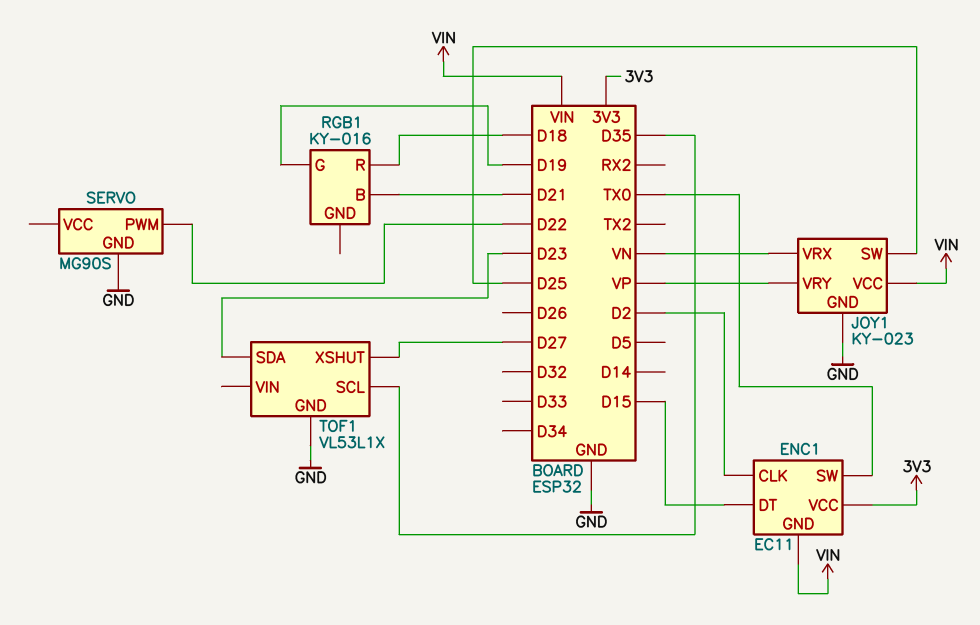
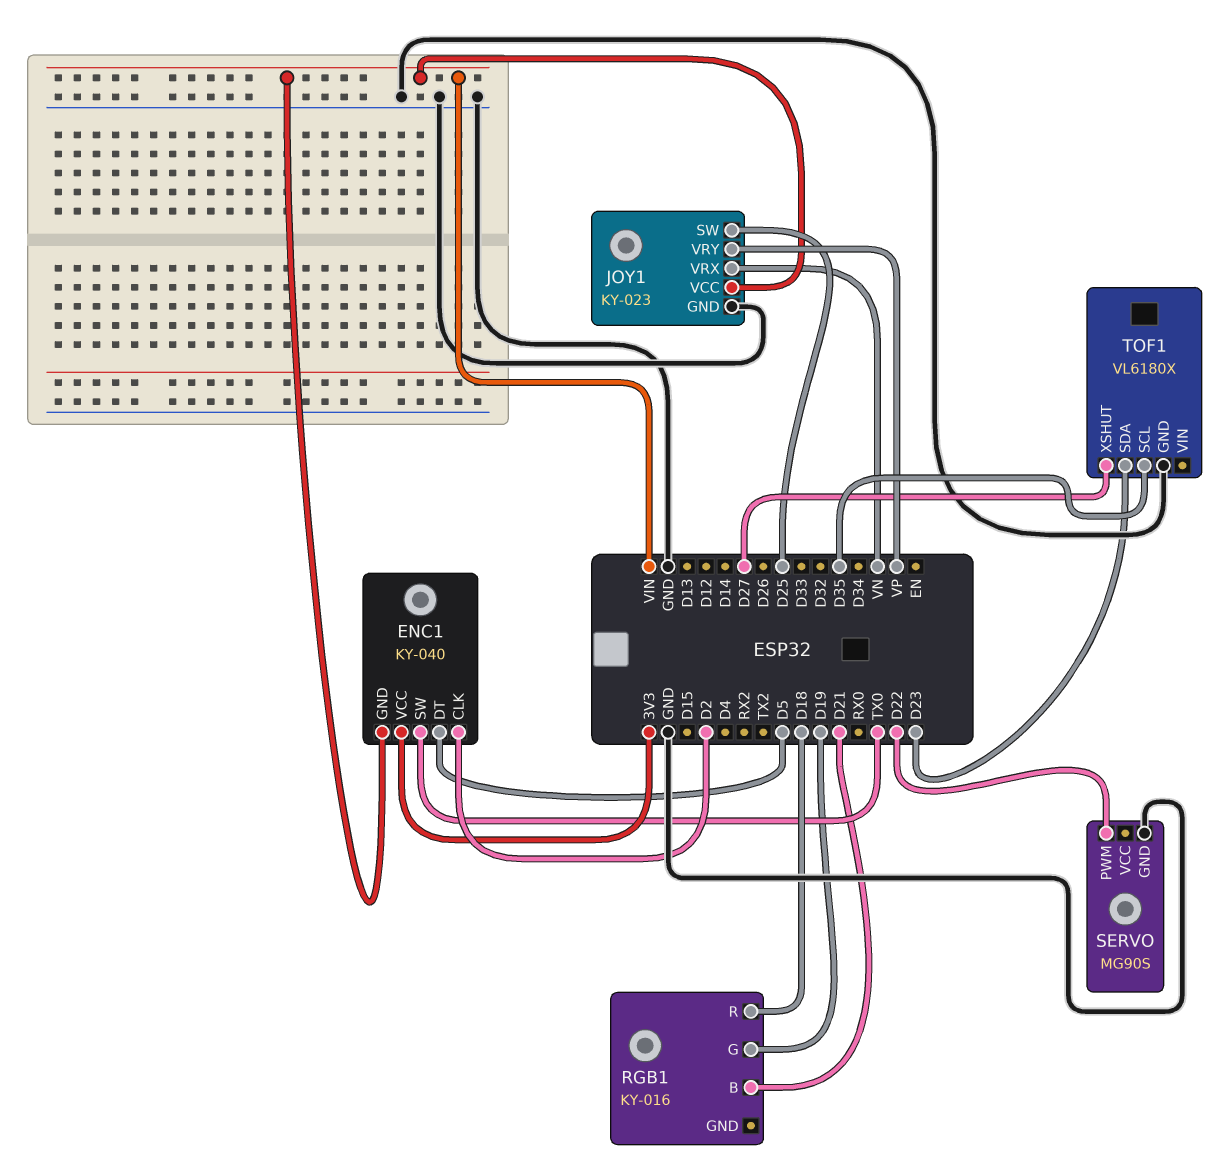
ENC1: EC11 -> KY-040
ENC1 pin DT: D15 -> D5
TOF1: VL53L1X -> VL6180X

